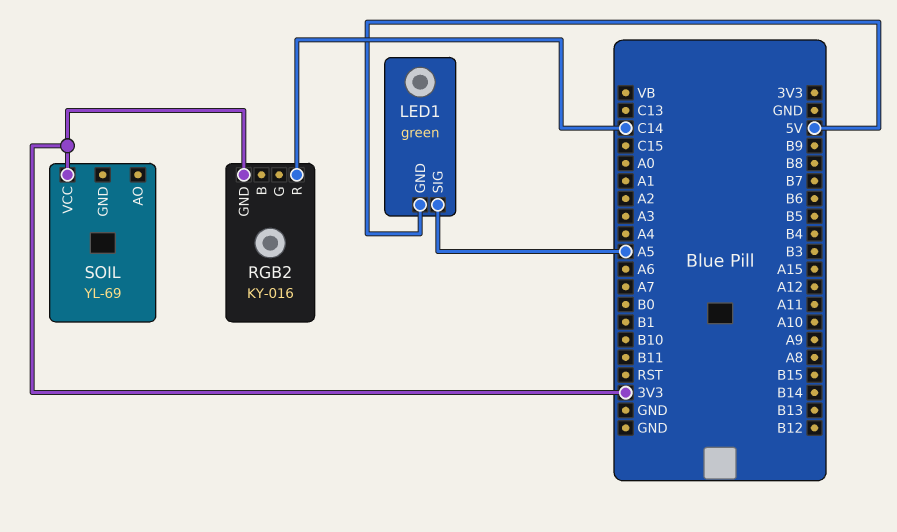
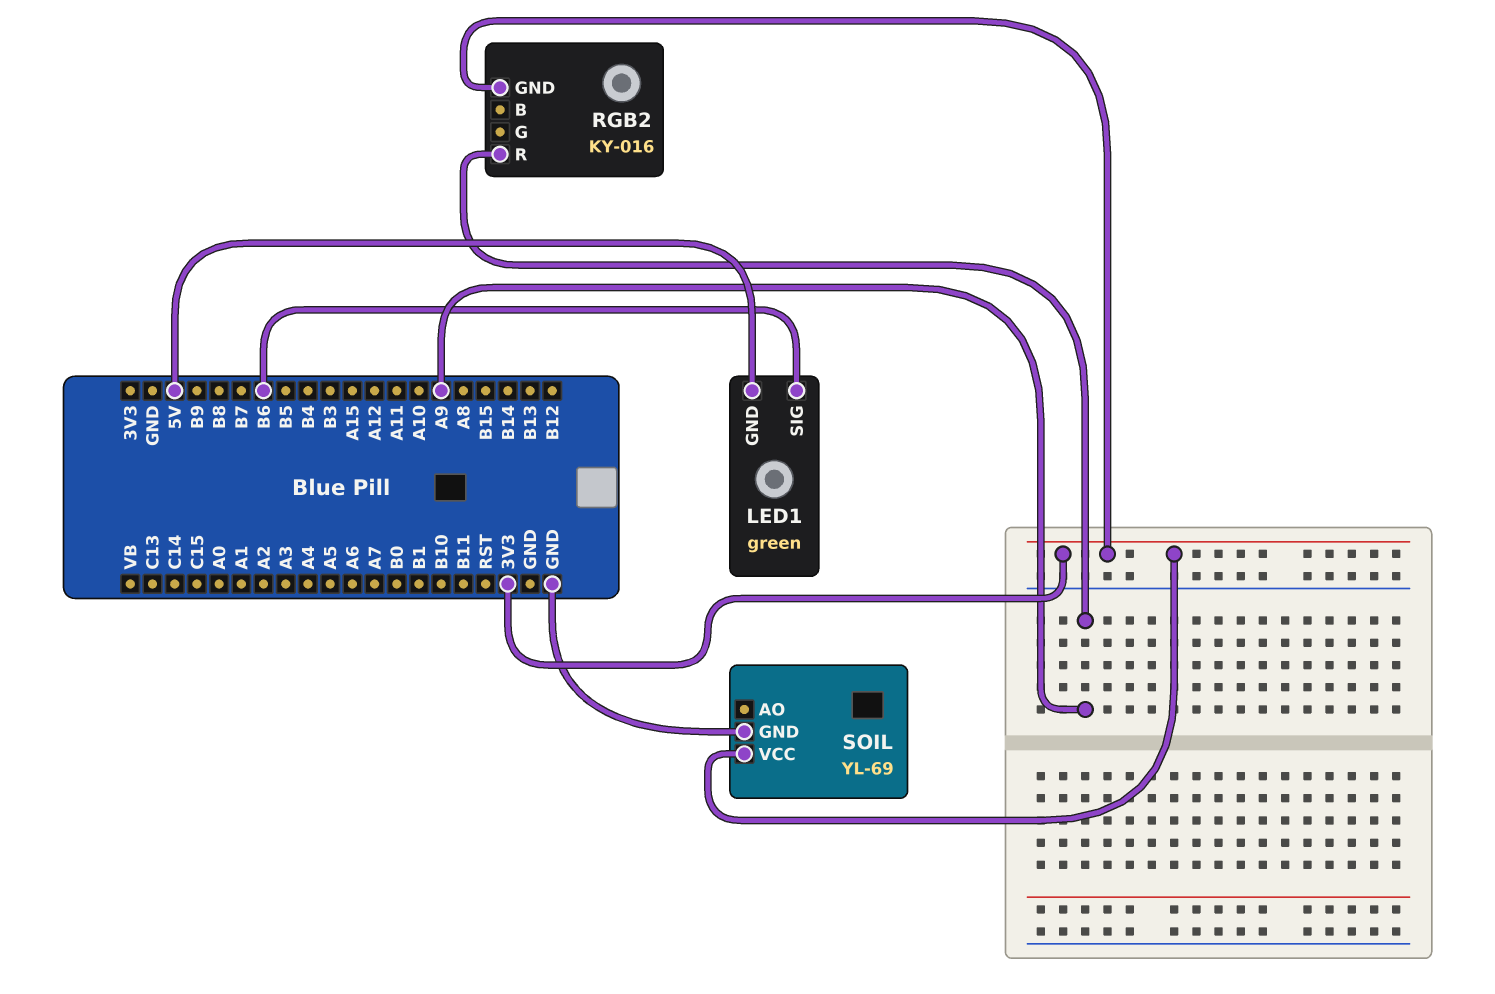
LED1 pin SIG: A5 -> B6
RGB2 pin R: C14 -> A9
SOIL pin GND: none -> GND

